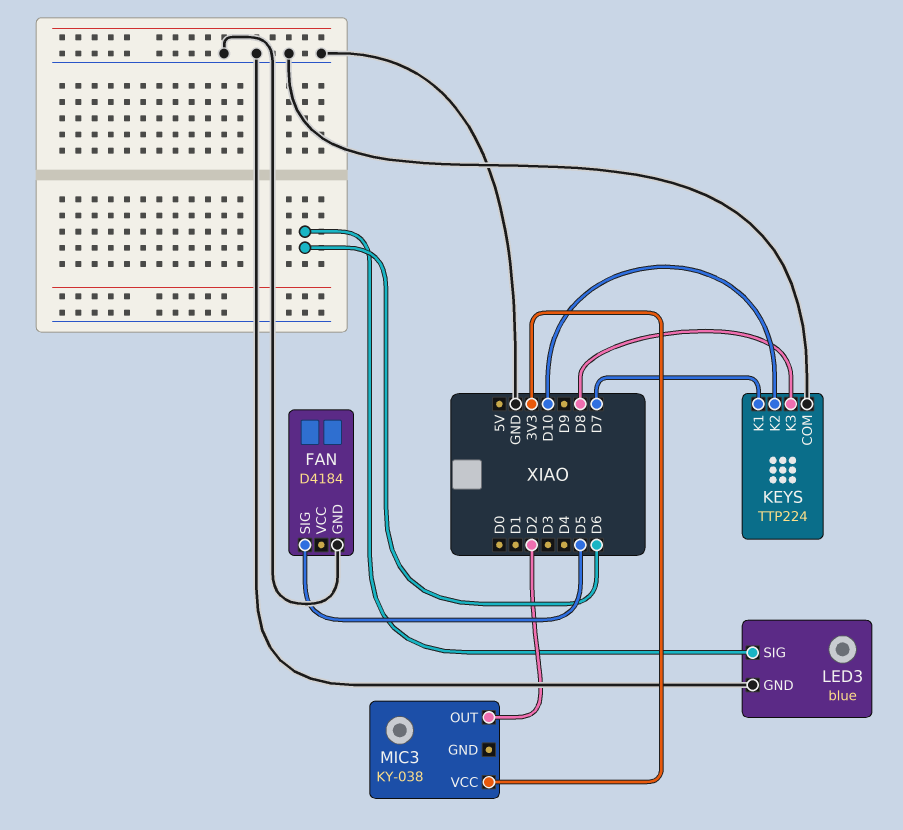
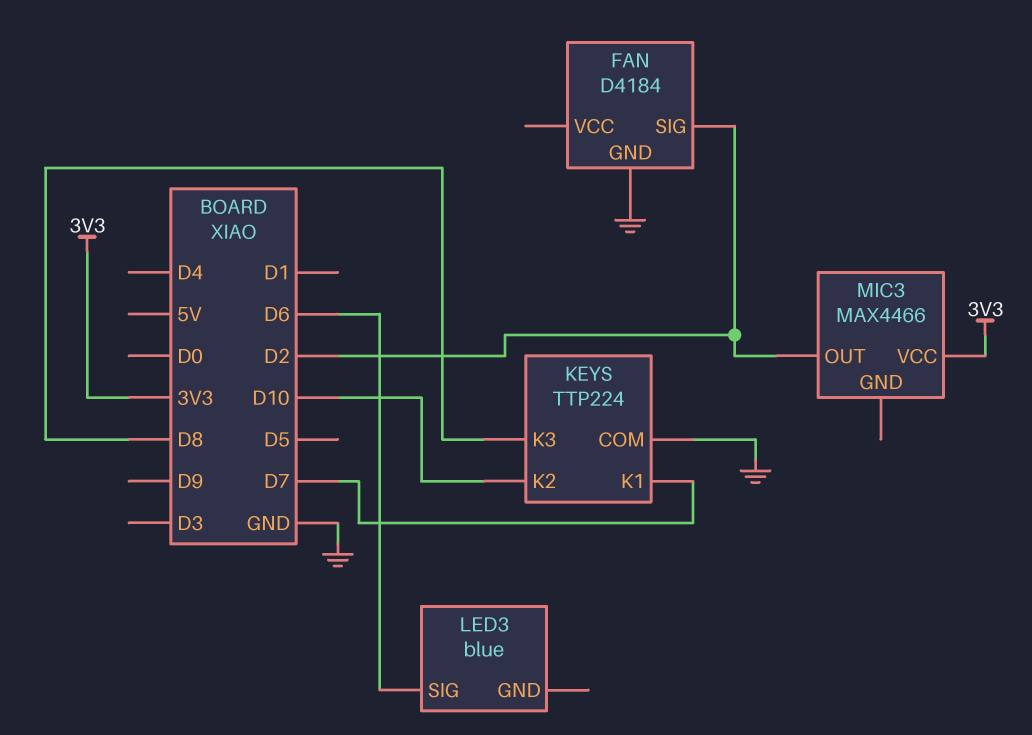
FAN pin SIG: D5 -> D2
LED3 pin GND: GND -> none
MIC3: KY-038 -> MAX4466

